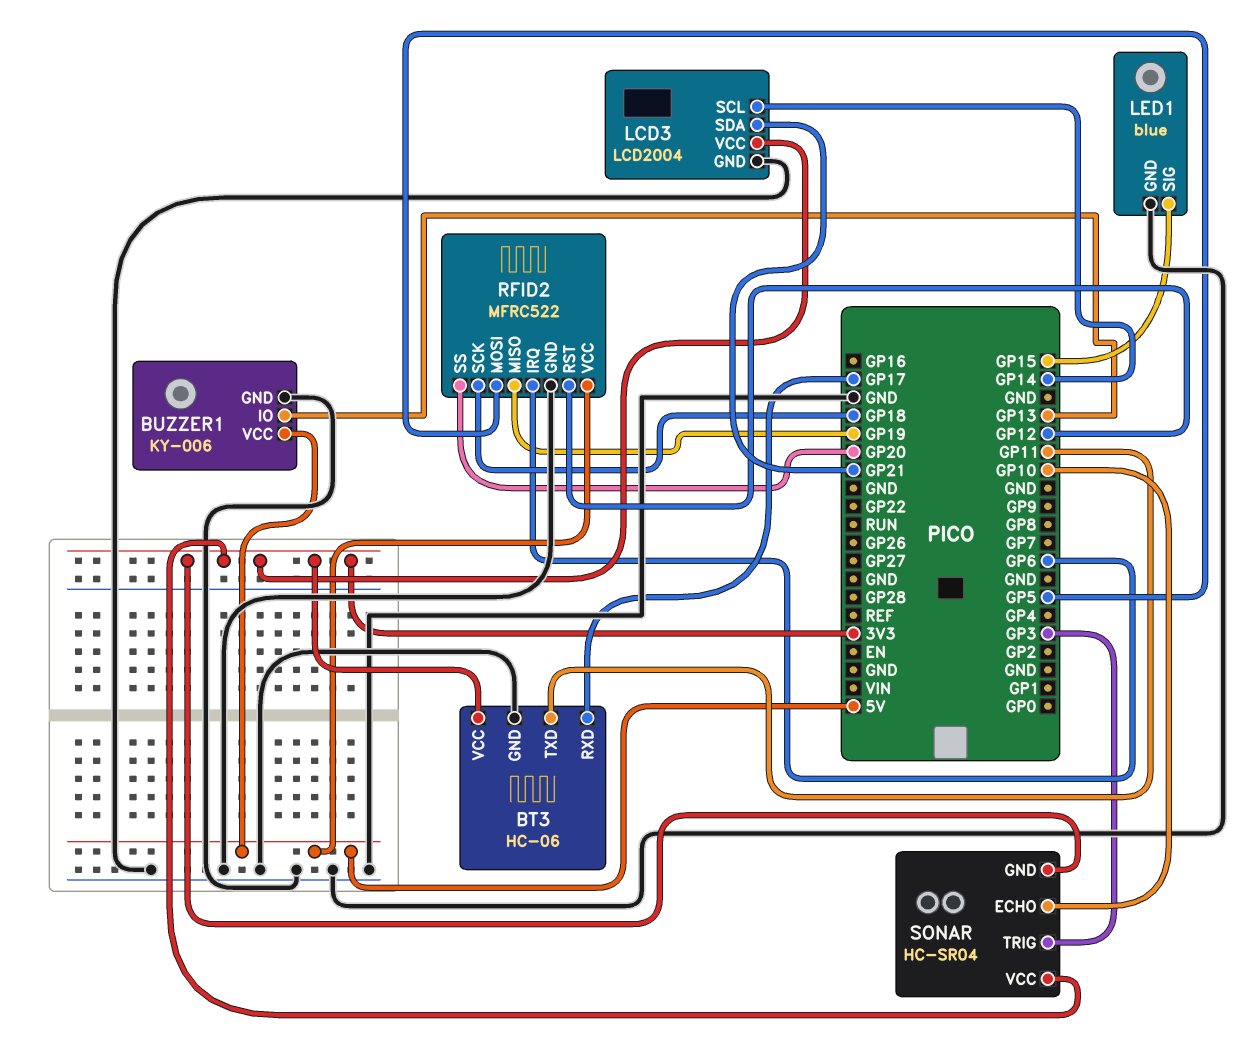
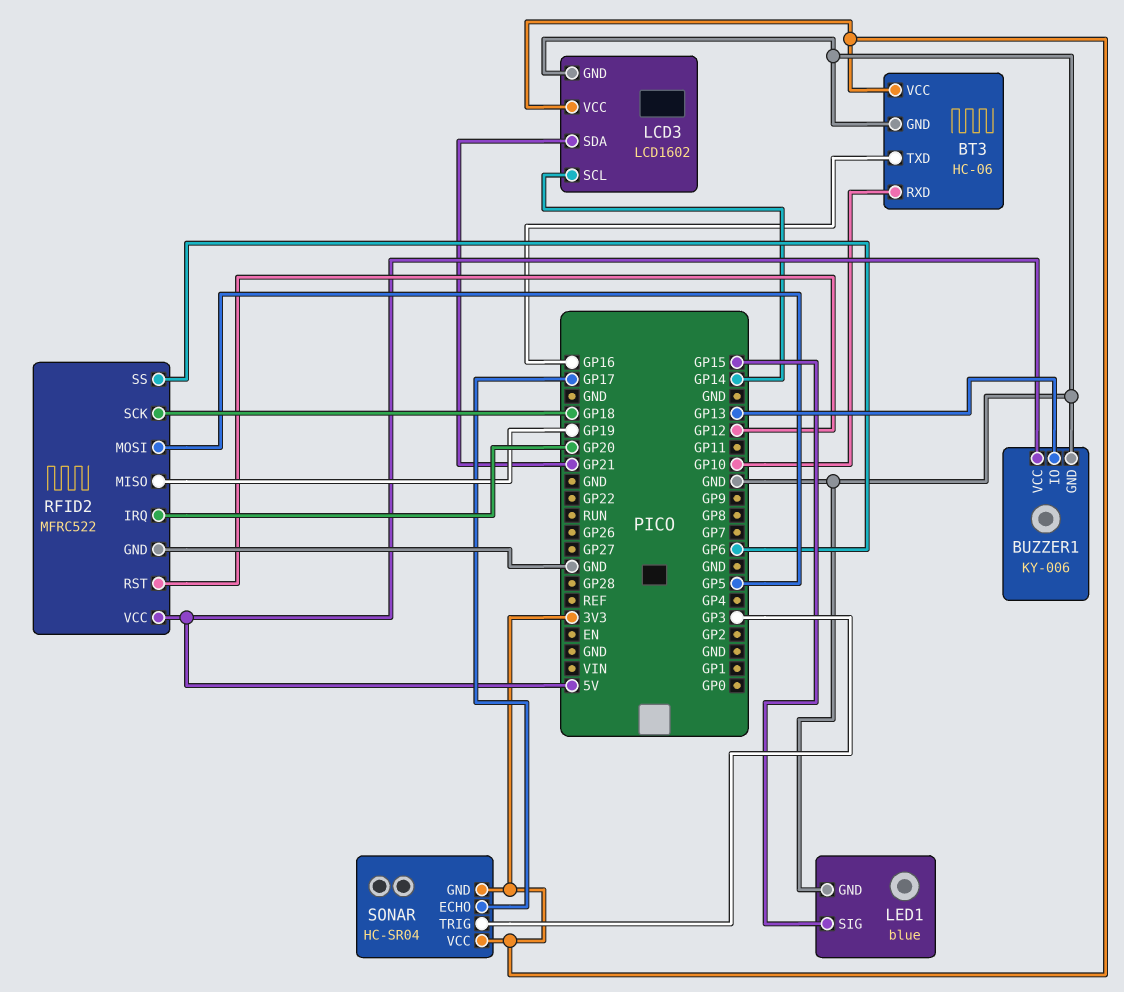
BT3 pin RXD: GP17 -> GP10
BT3 pin TXD: GP11 -> GP16
LCD3: LCD2004 -> LCD1602
RFID2 pin IRQ: GP6 -> GP20
RFID2 pin SS: GP20 -> GP6
SONAR pin ECHO: GP10 -> GP17

